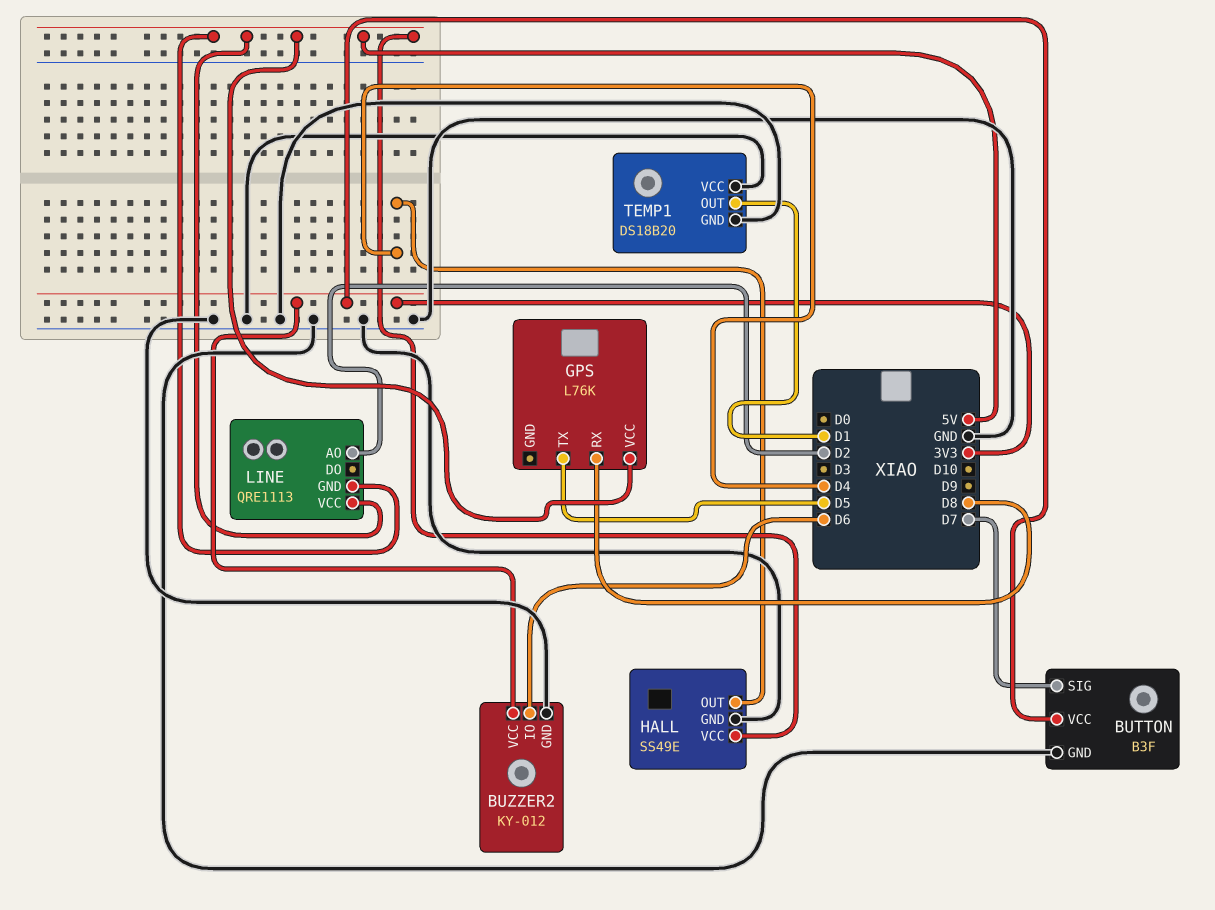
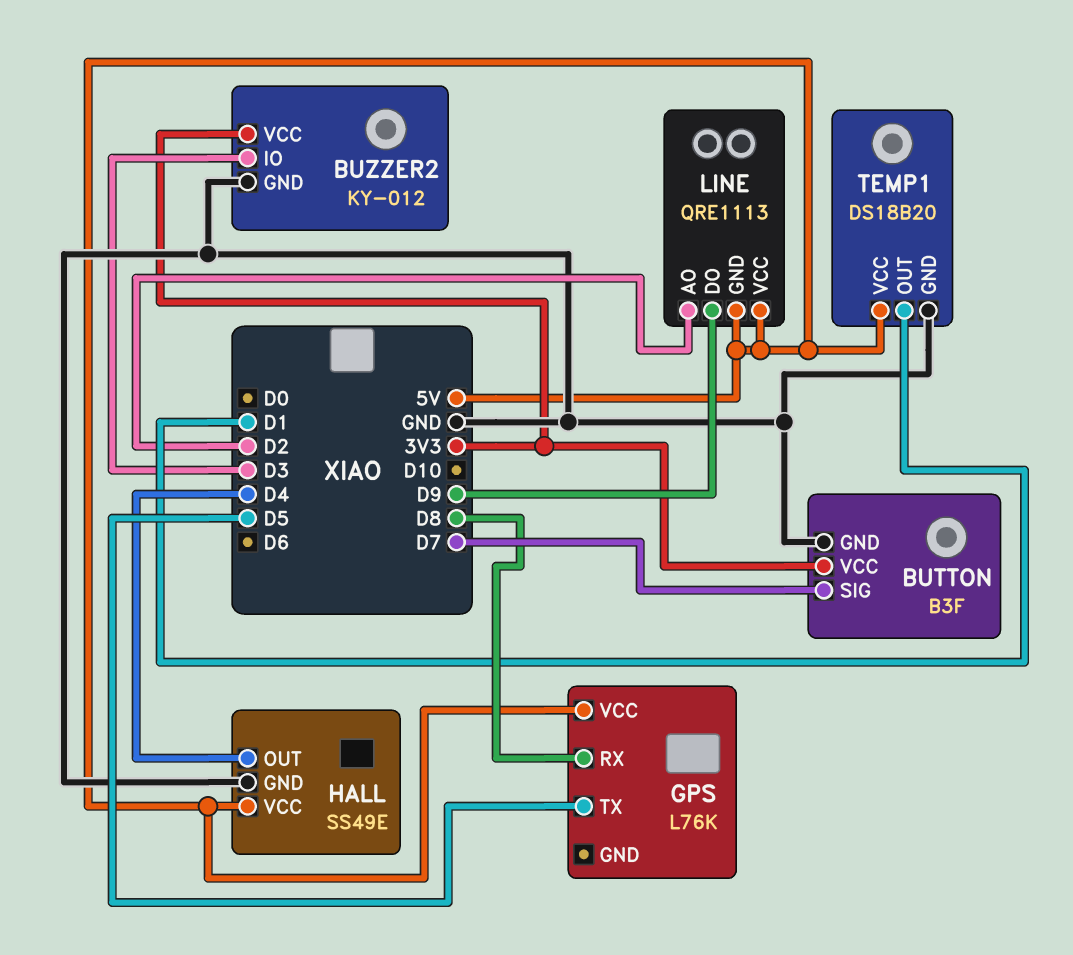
BUZZER2 pin IO: D6 -> D3
LINE pin DO: none -> D9
TEMP1 pin VCC: GND -> 5V

